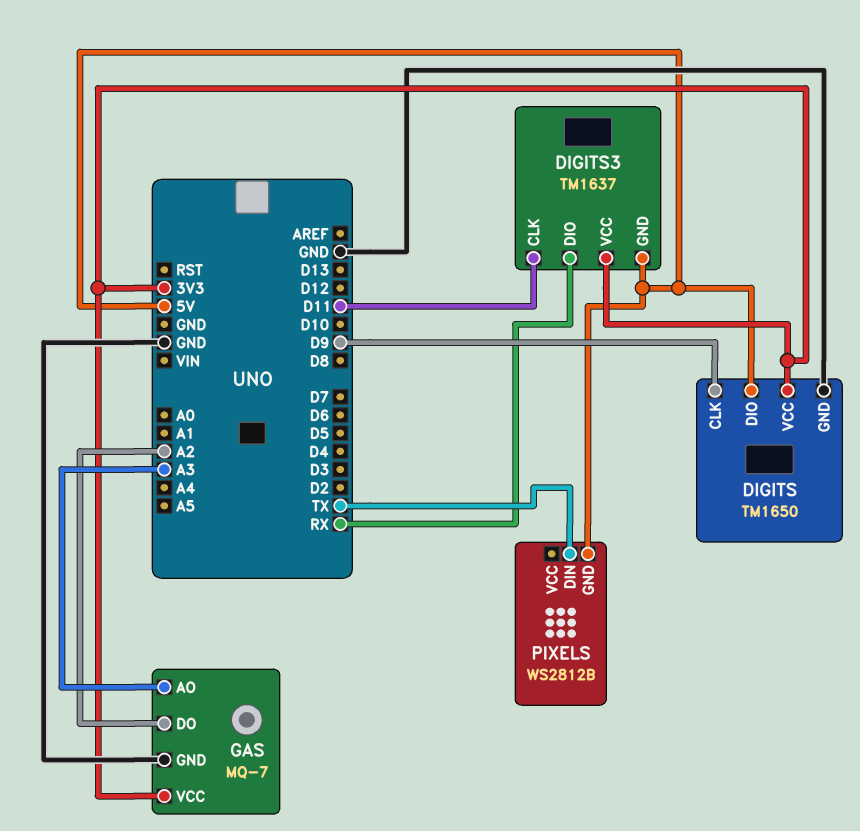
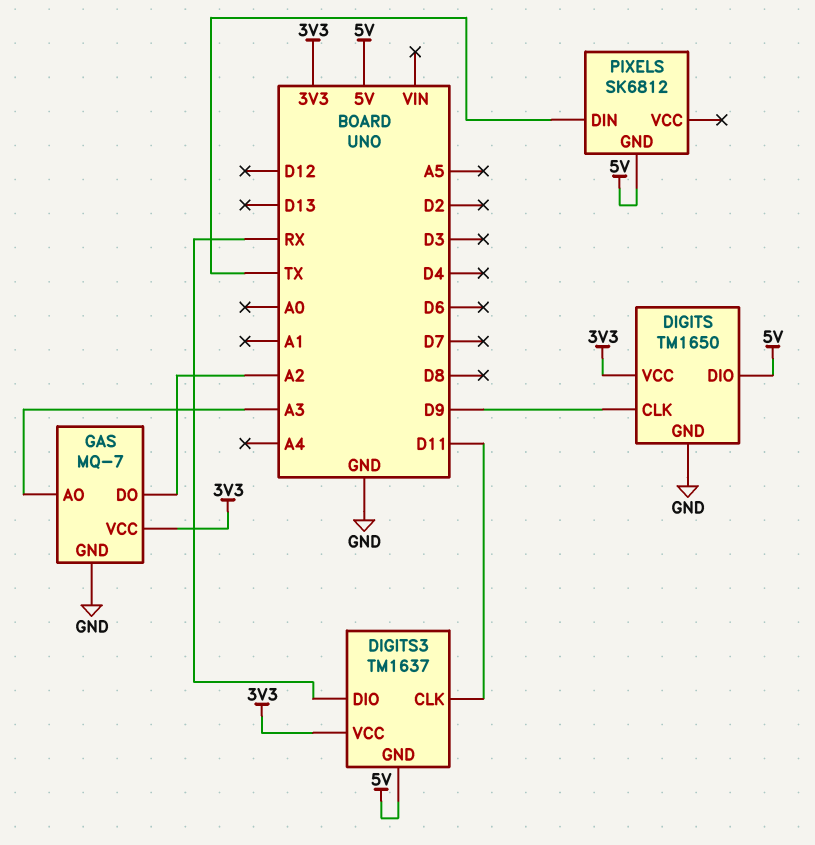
PIXELS: WS2812B -> SK6812

